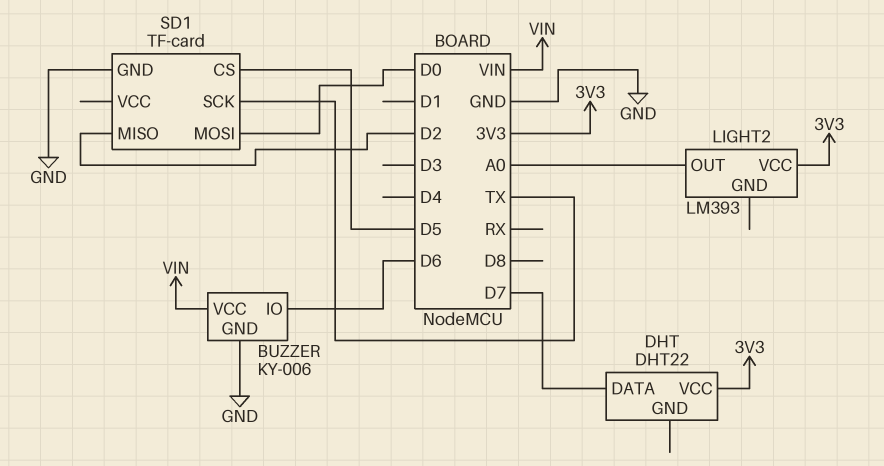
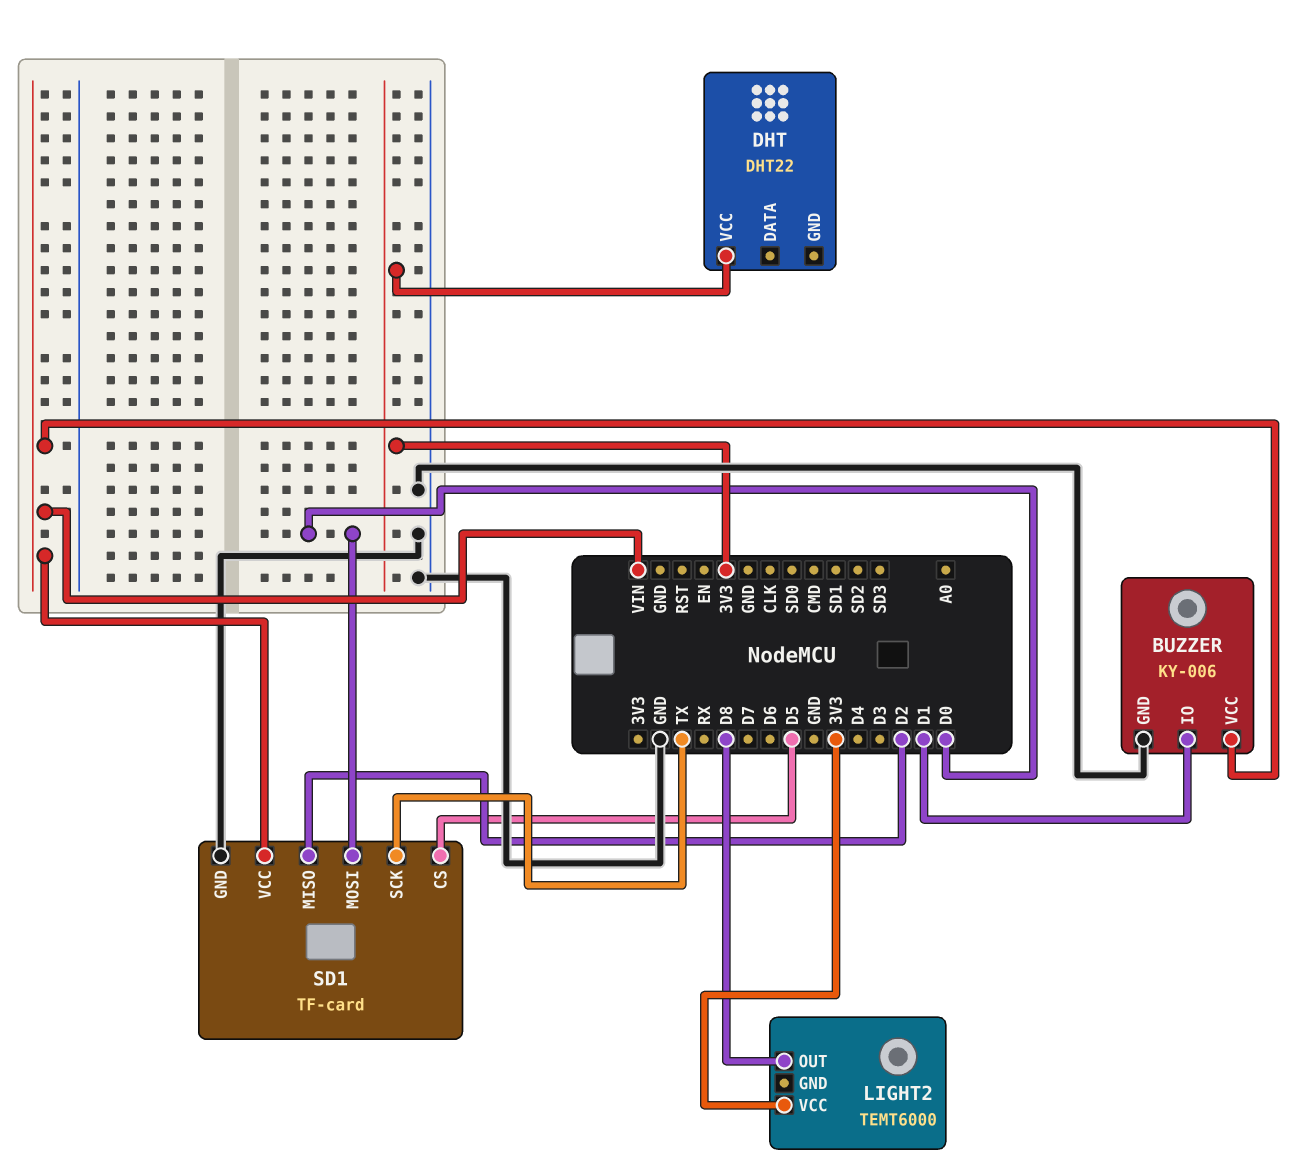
BUZZER pin IO: D6 -> D1
DHT pin DATA: D7 -> none
LIGHT2: LM393 -> TEMT6000
LIGHT2 pin OUT: A0 -> D8
SD1 pin VCC: none -> VIN

